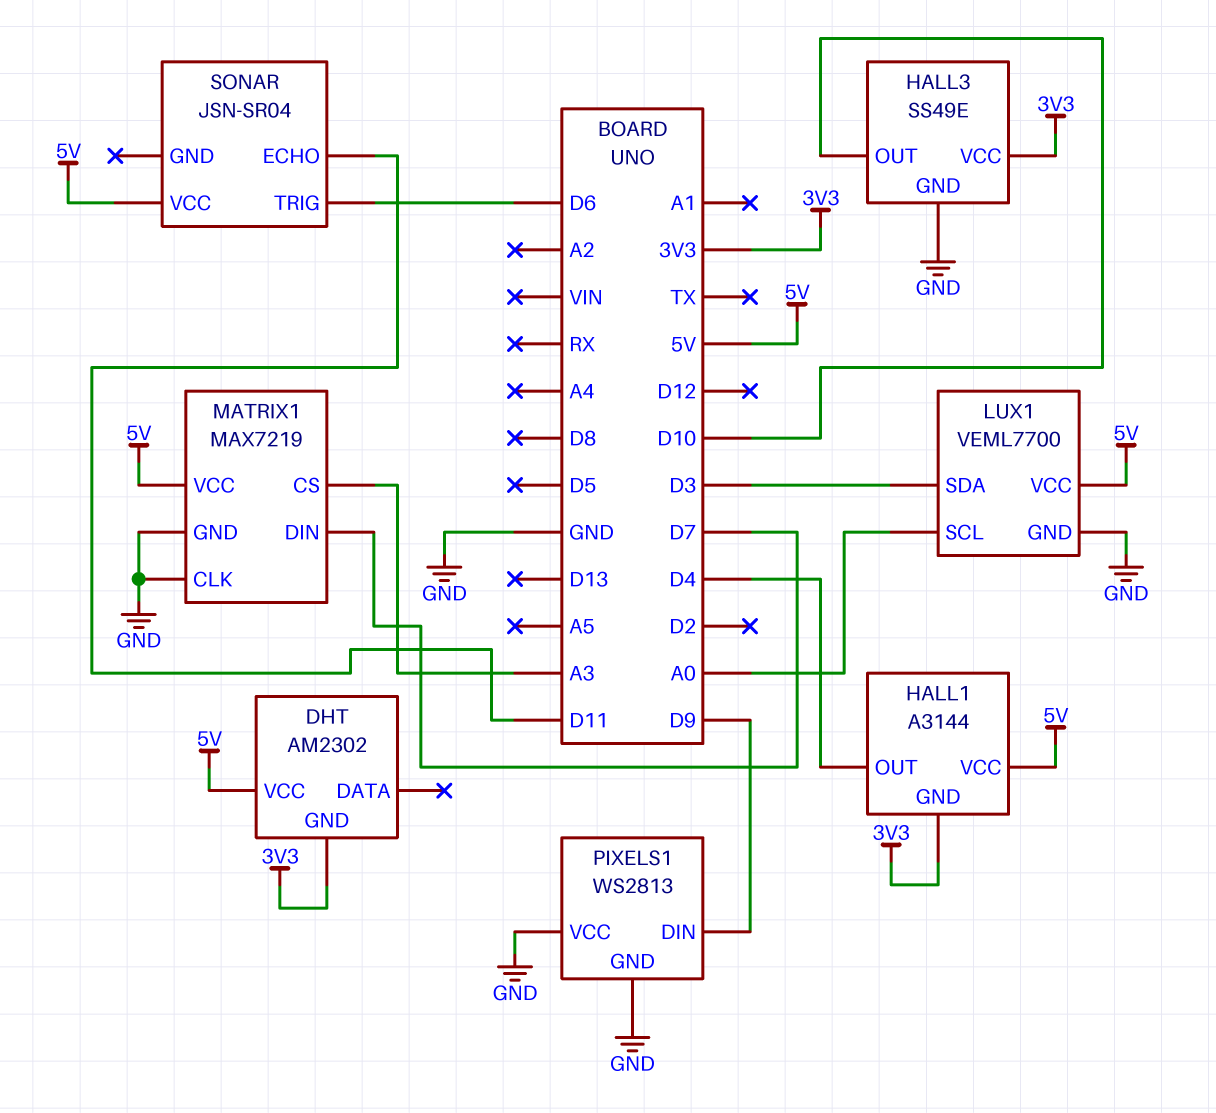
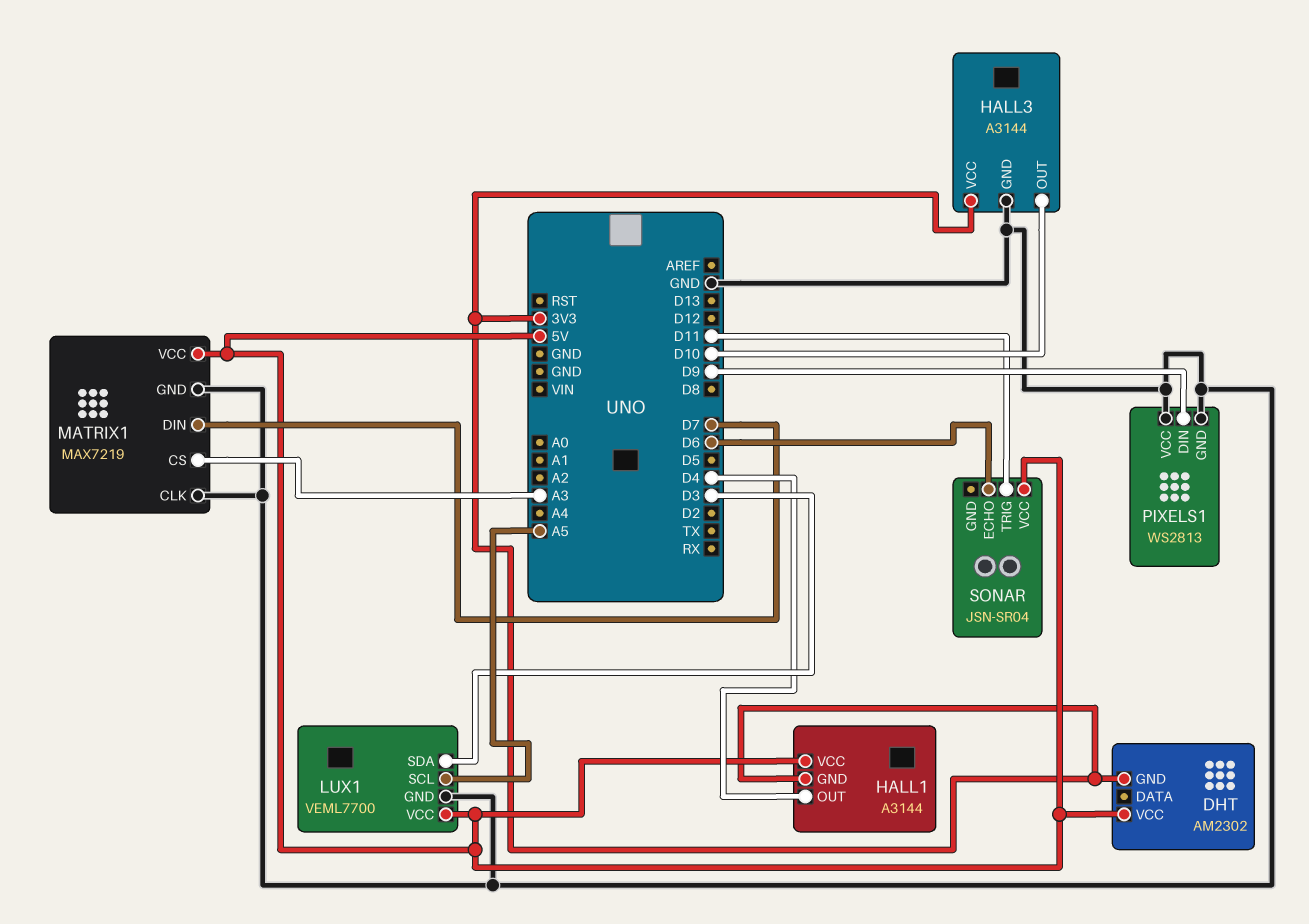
HALL3: SS49E -> A3144
LUX1 pin SCL: A0 -> A5
SONAR pin ECHO: D11 -> D6
SONAR pin TRIG: D6 -> D11

